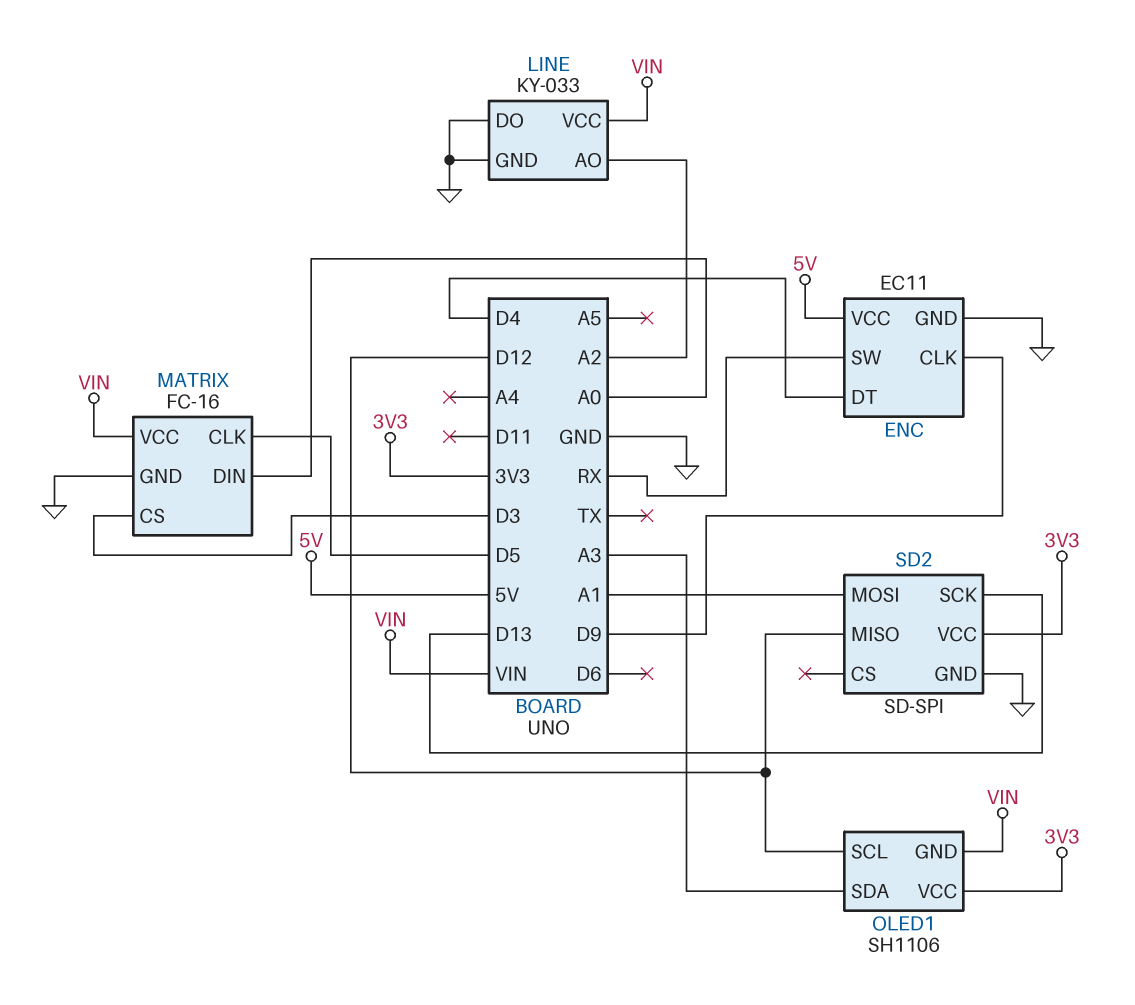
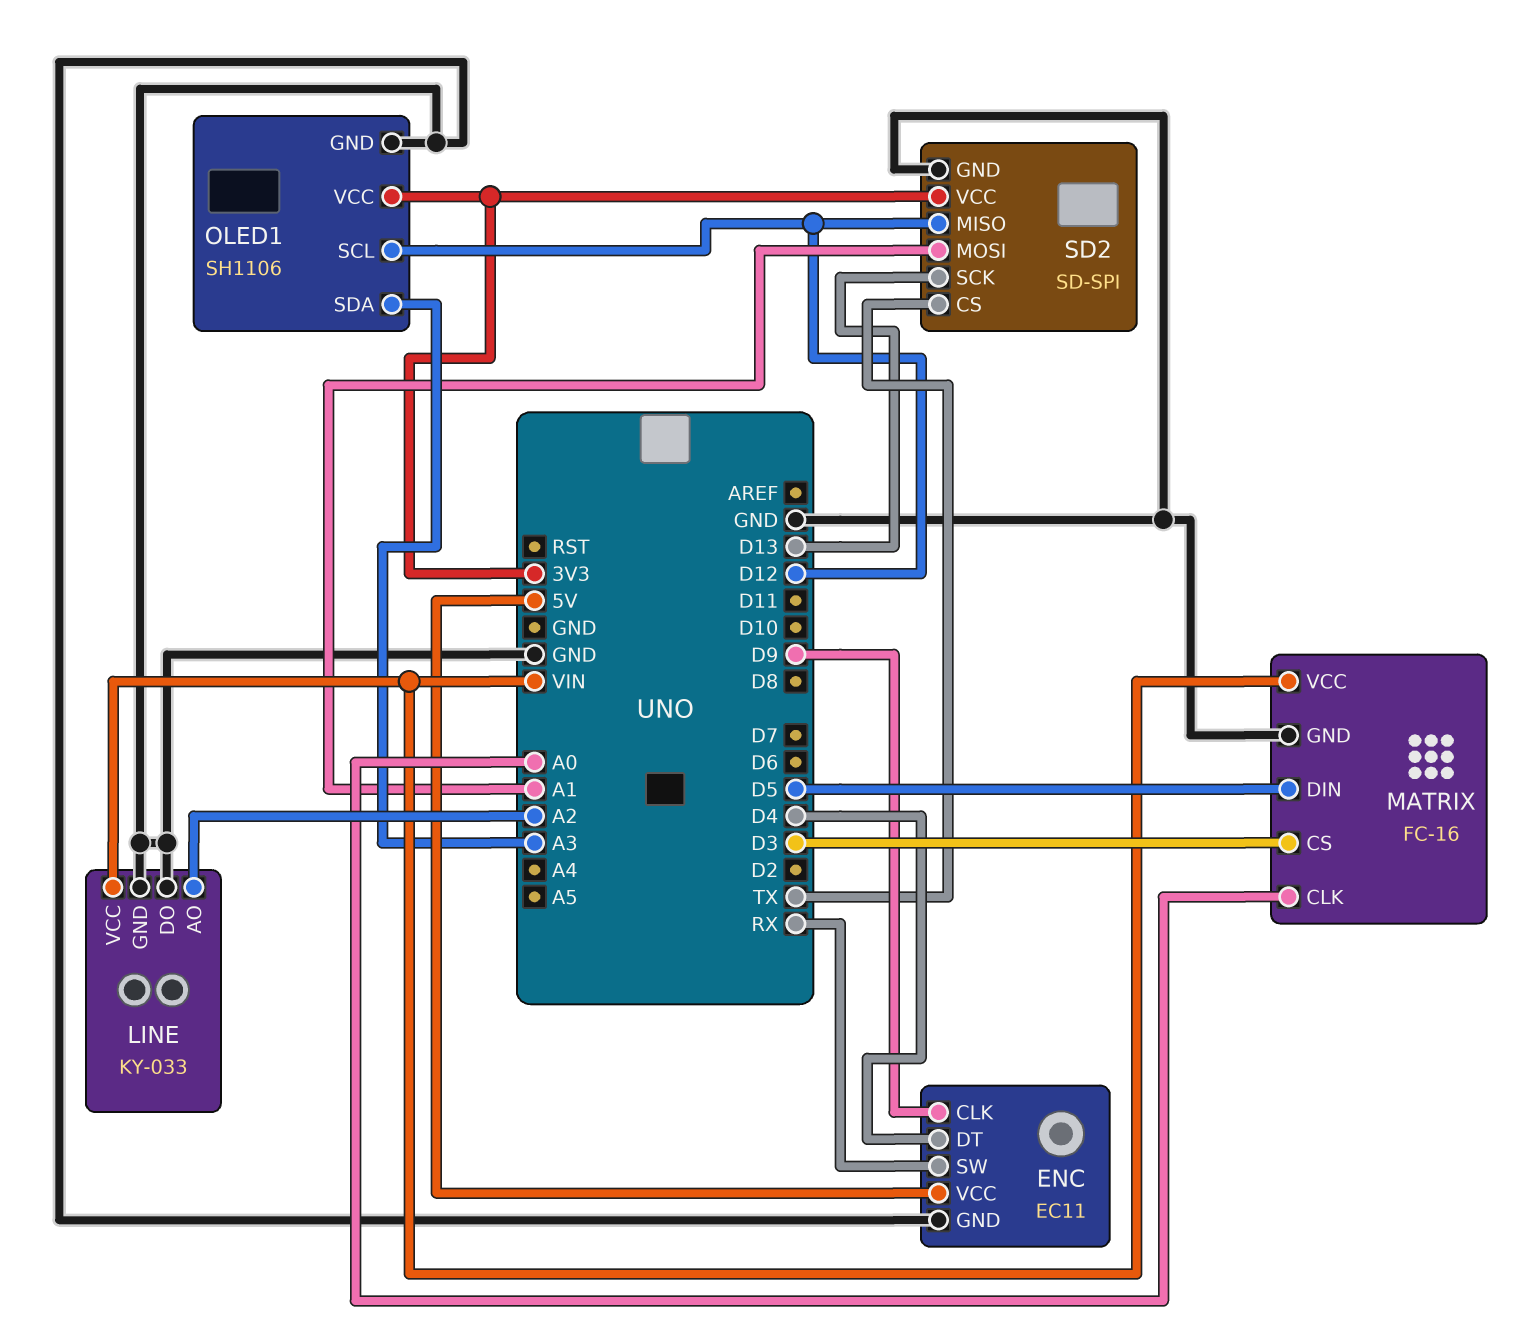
MATRIX pin CLK: D5 -> A0
MATRIX pin DIN: A0 -> D5
OLED1 pin GND: VIN -> GND
SD2 pin CS: none -> TX

